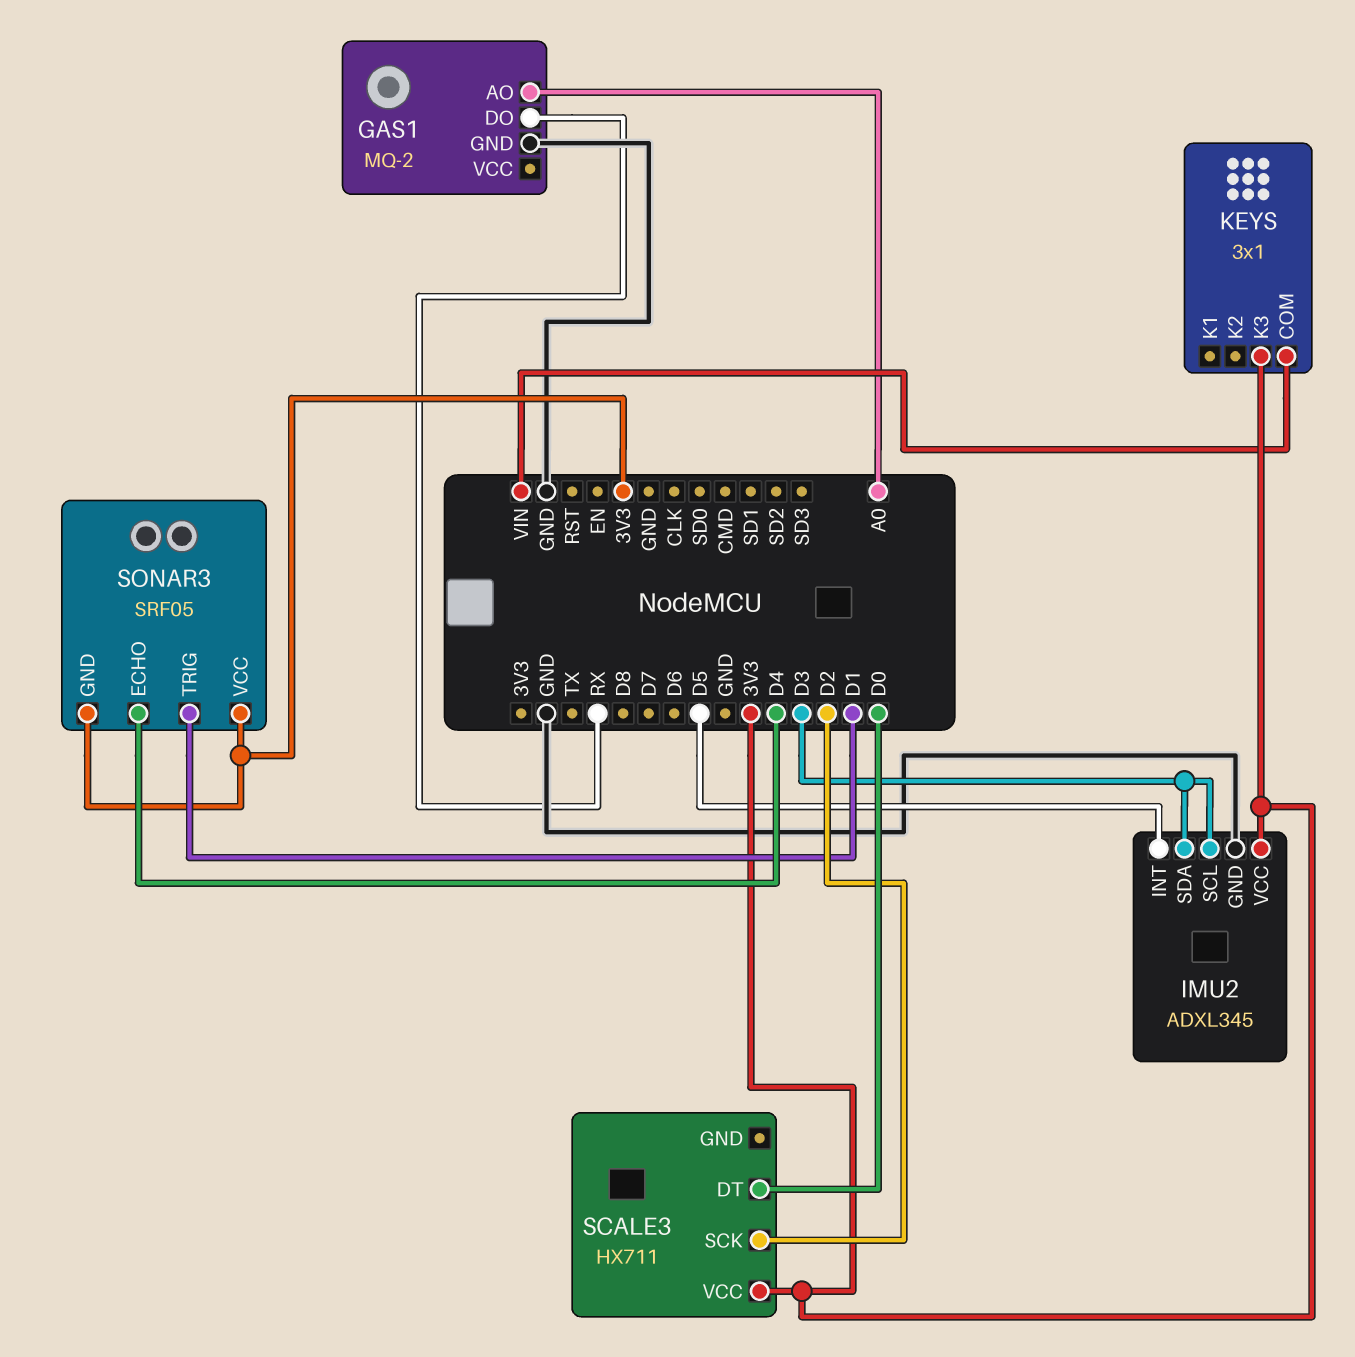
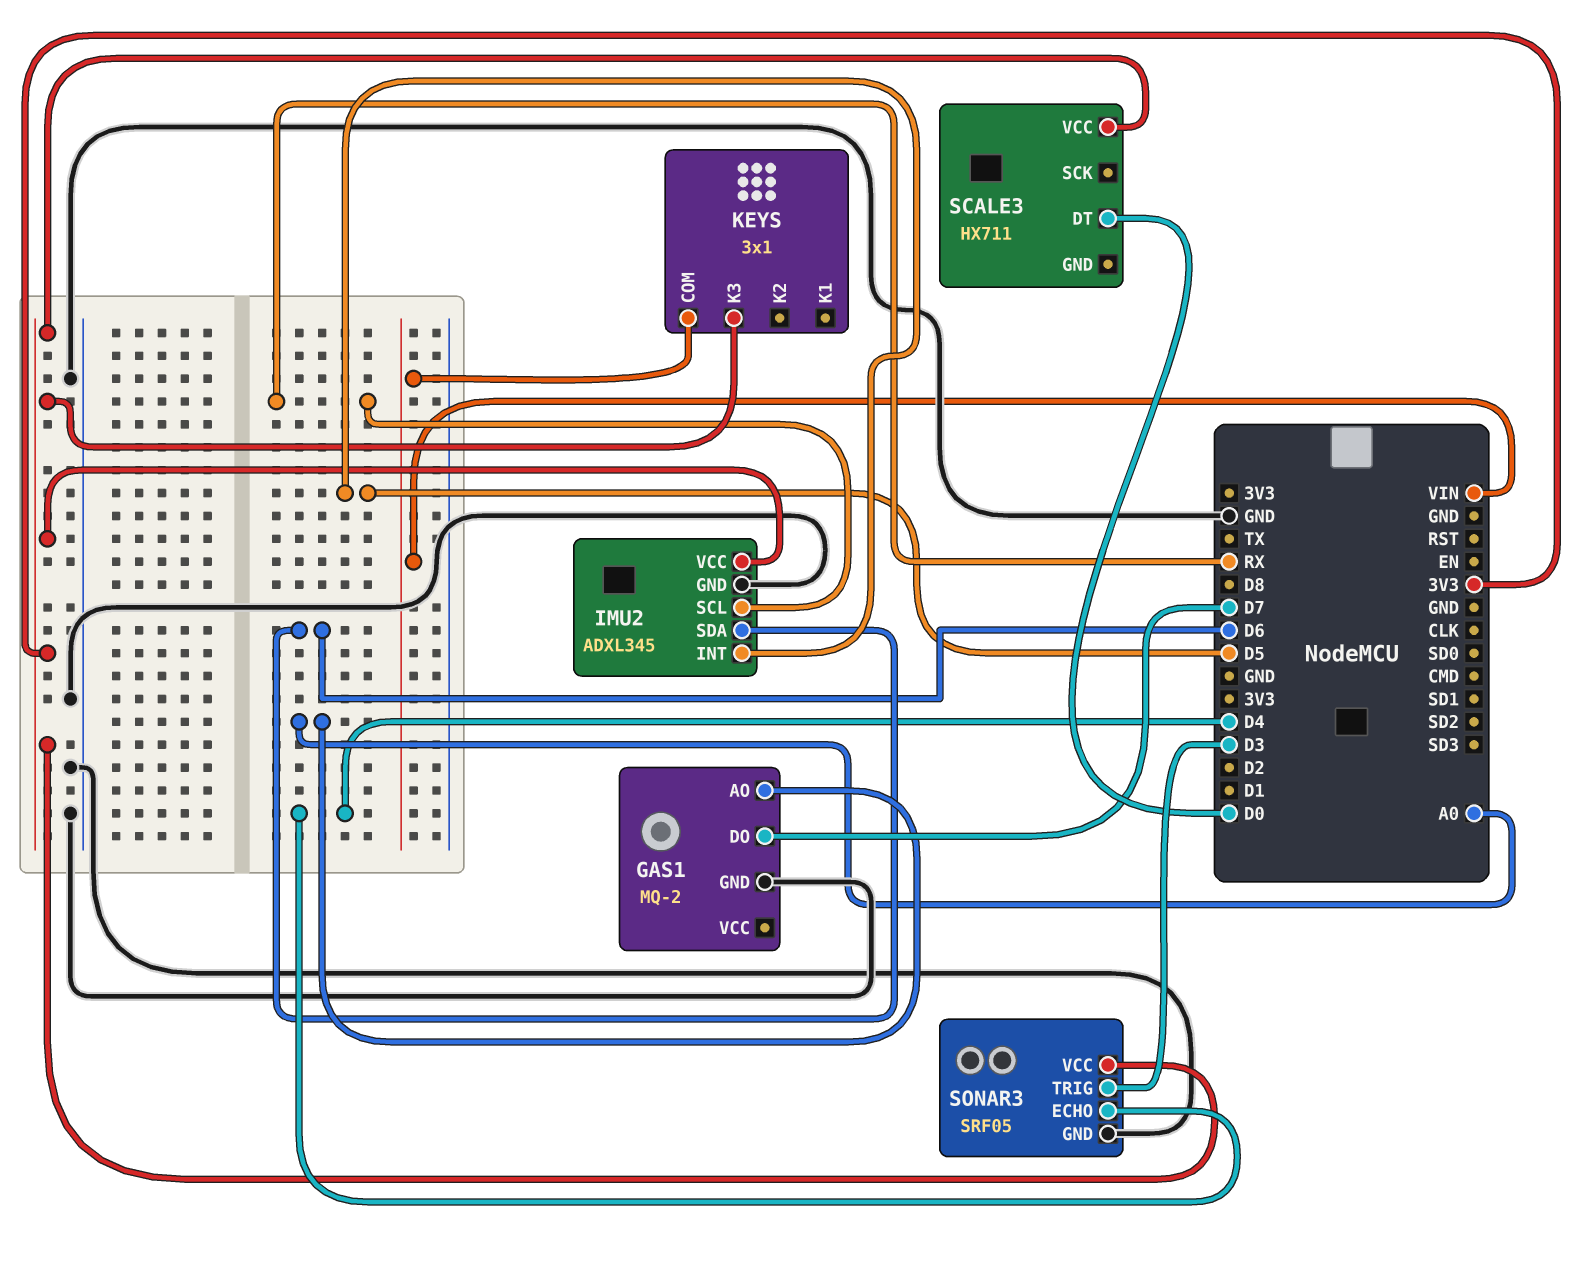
GAS1 pin DO: RX -> D7
IMU2 pin SCL: D3 -> RX
IMU2 pin SDA: D3 -> D6
SCALE3 pin SCK: D2 -> none
SONAR3 pin GND: 3V3 -> GND
SONAR3 pin TRIG: D1 -> D3

